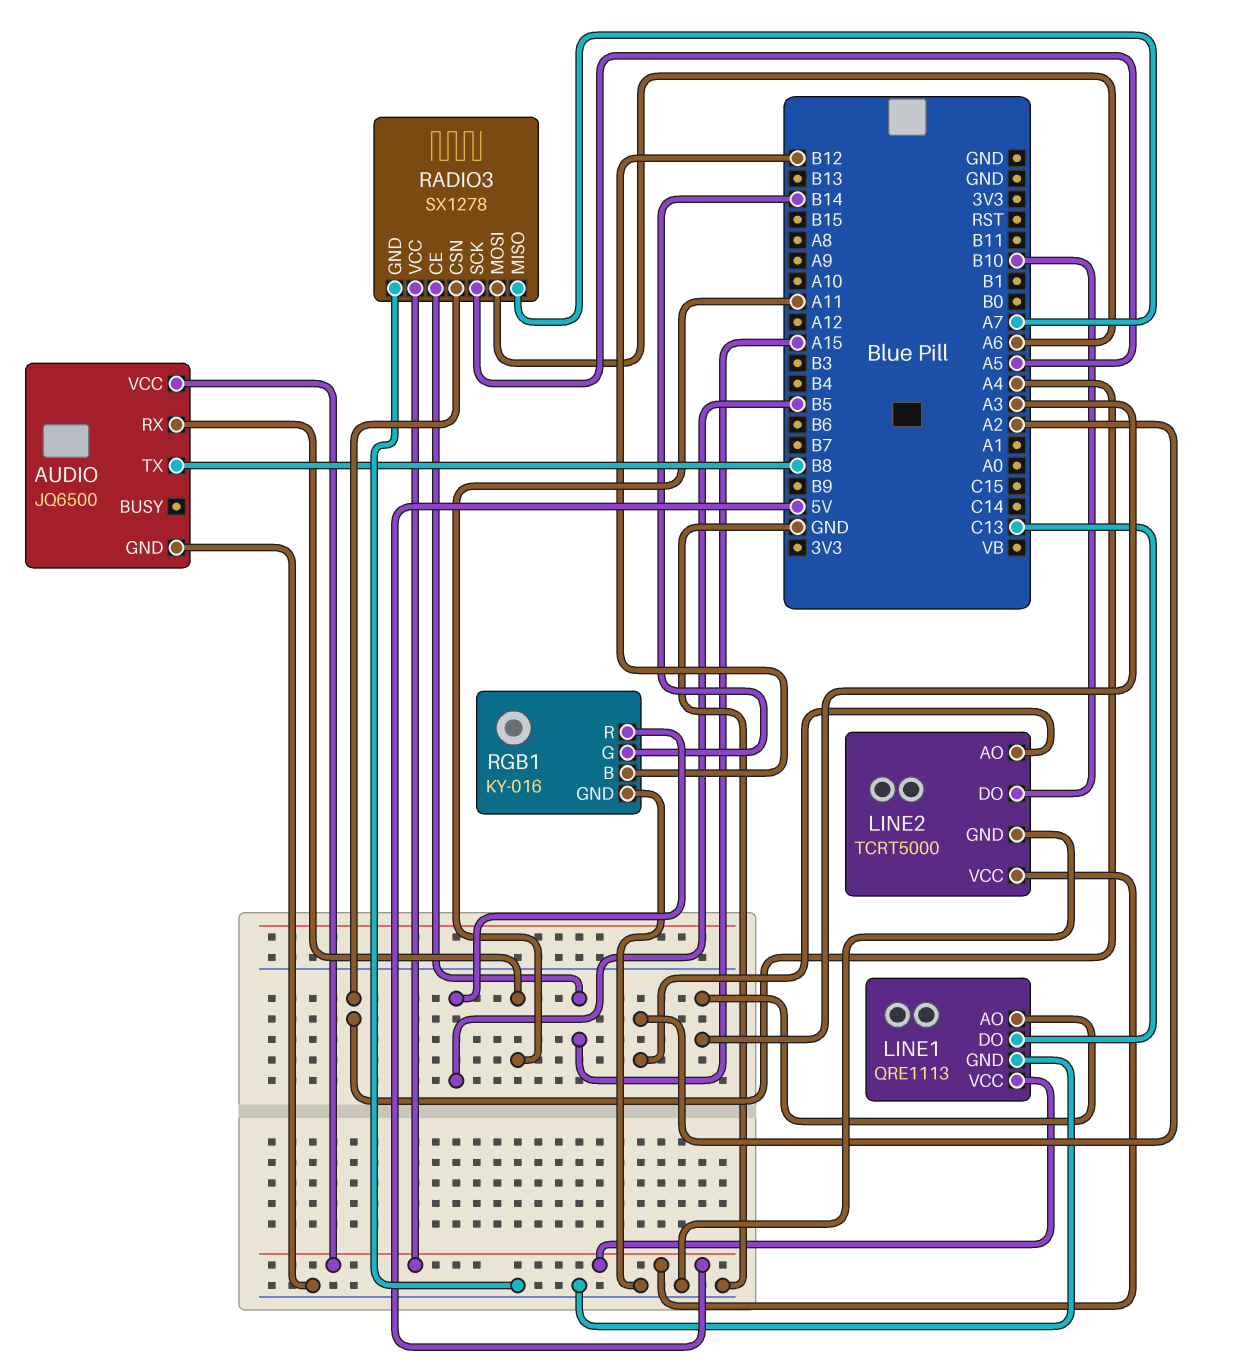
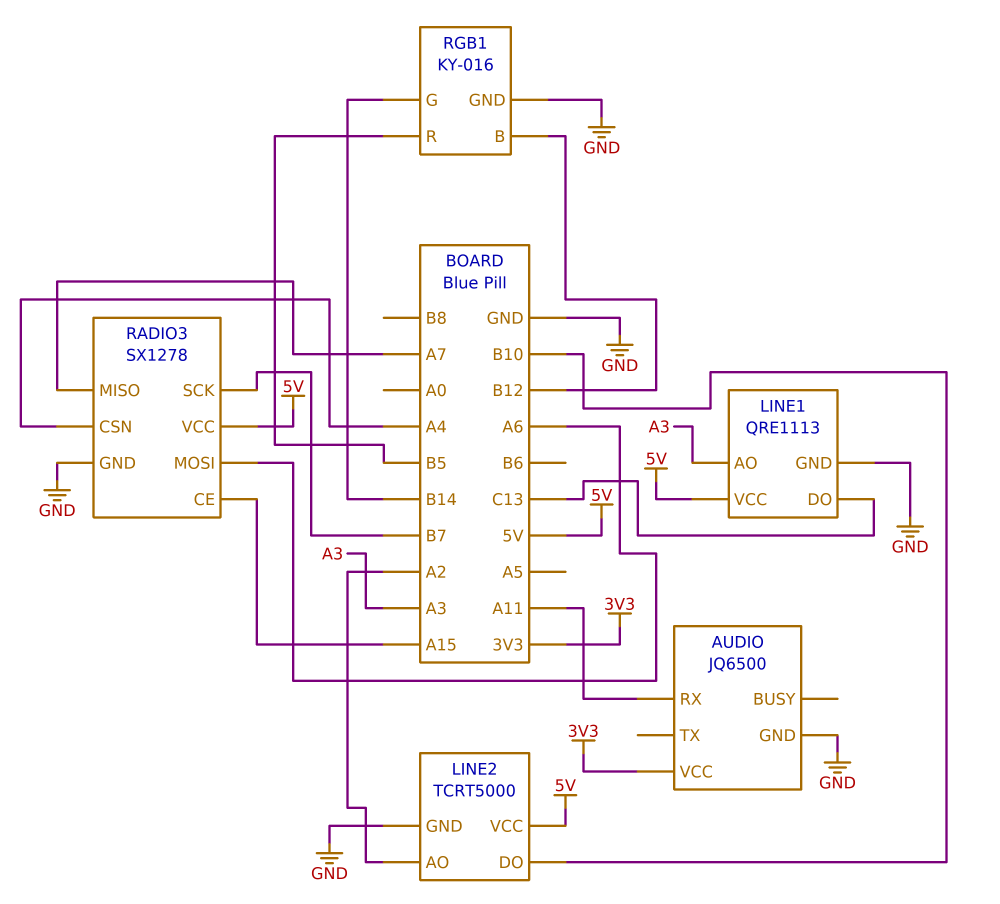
AUDIO pin TX: B8 -> none
AUDIO pin VCC: 5V -> 3V3
RADIO3 pin SCK: A5 -> B7

